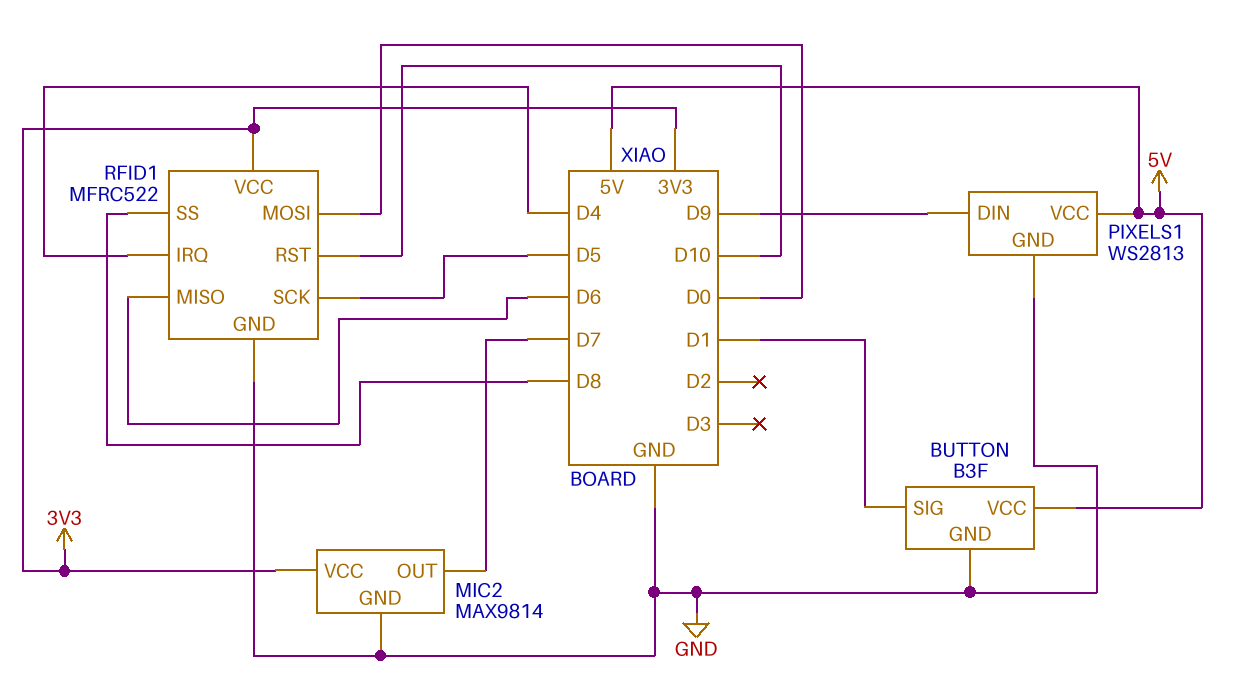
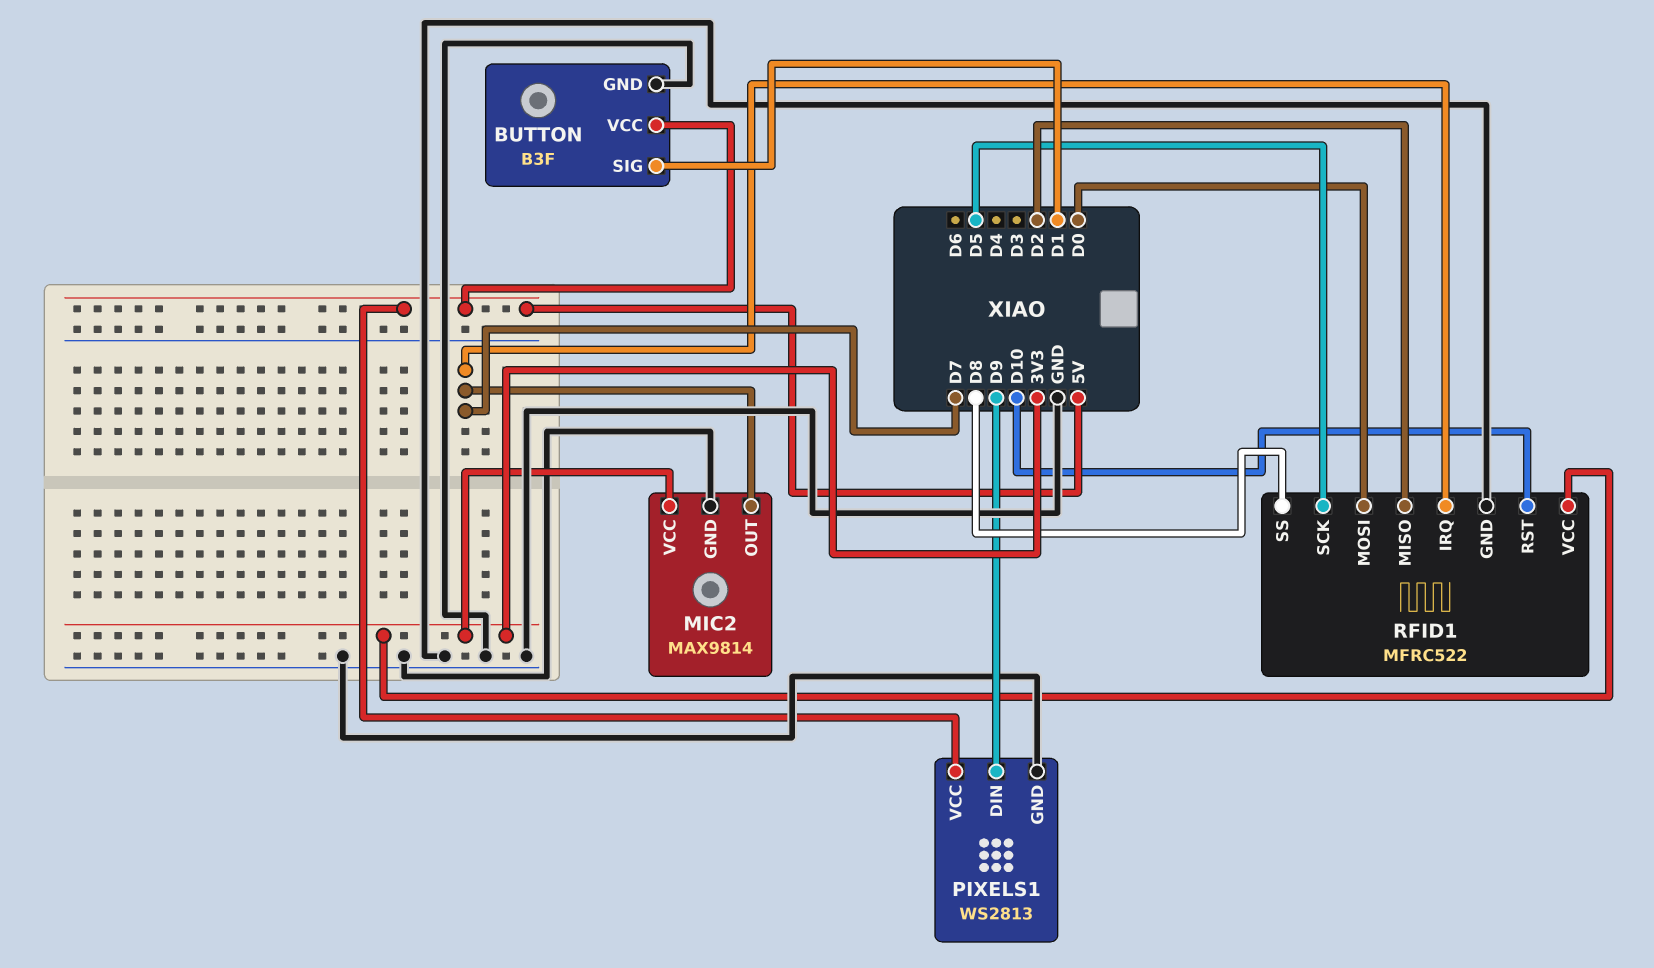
RFID1 pin IRQ: D4 -> D7
RFID1 pin MISO: D6 -> D2

